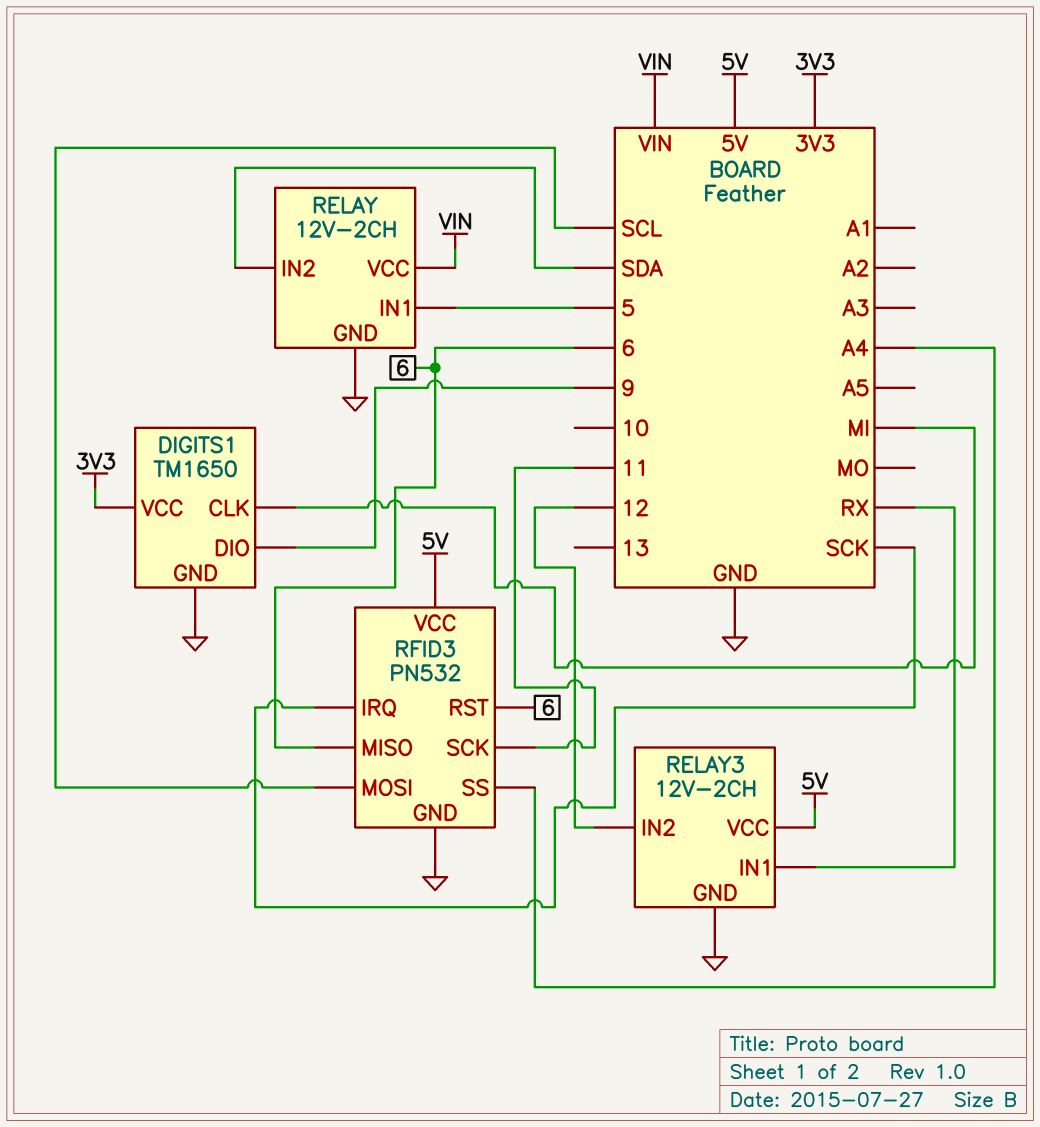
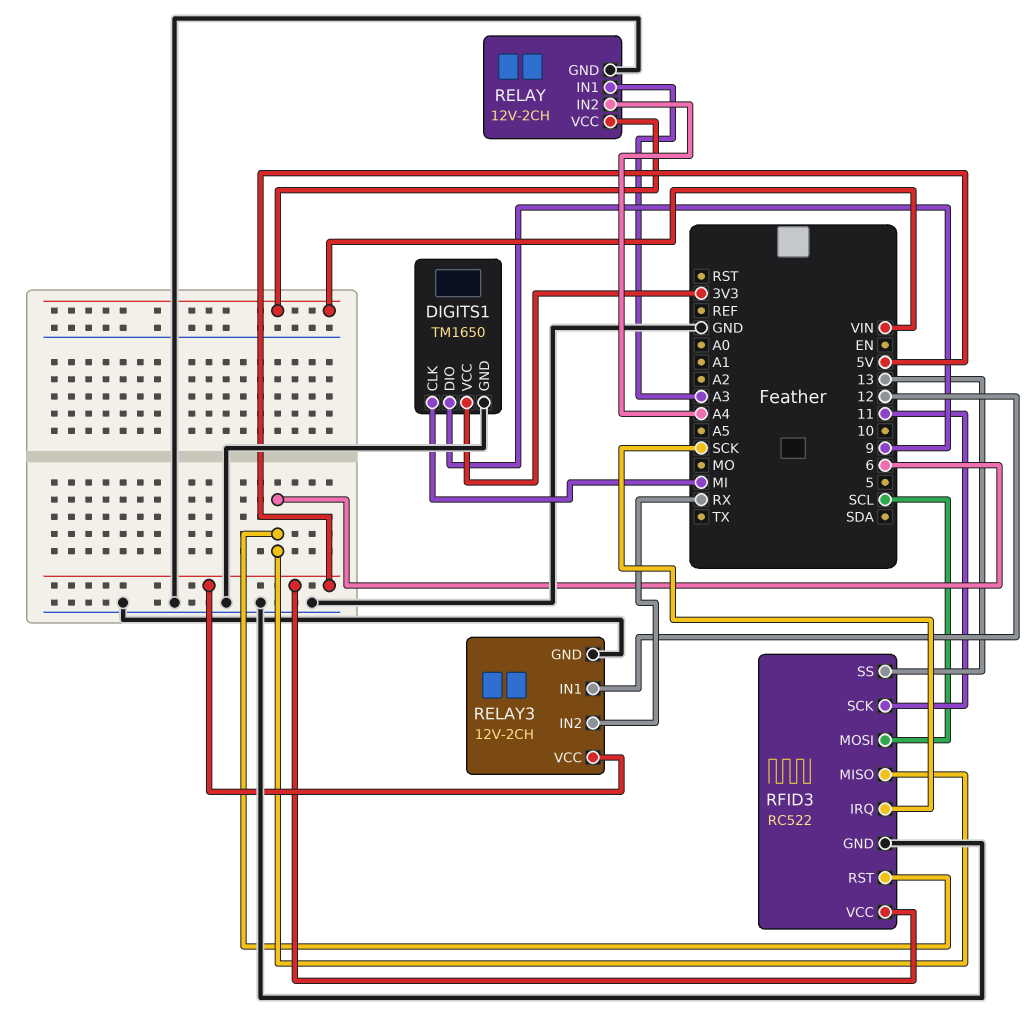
RELAY pin IN1: 5 -> A3
RELAY pin IN2: SDA -> A4
RELAY3 pin IN1: RX -> 12
RELAY3 pin IN2: 12 -> RX
RFID3: PN532 -> RC522
RFID3 pin SS: A4 -> 13

